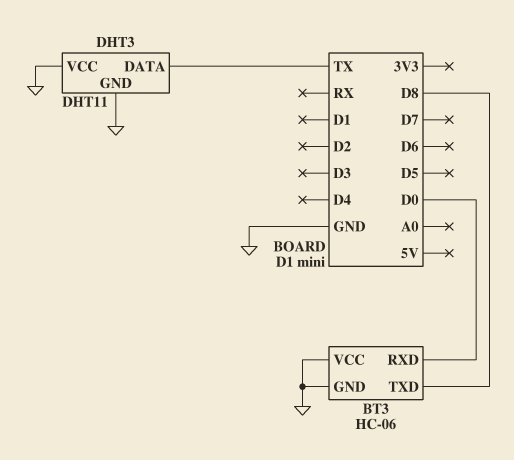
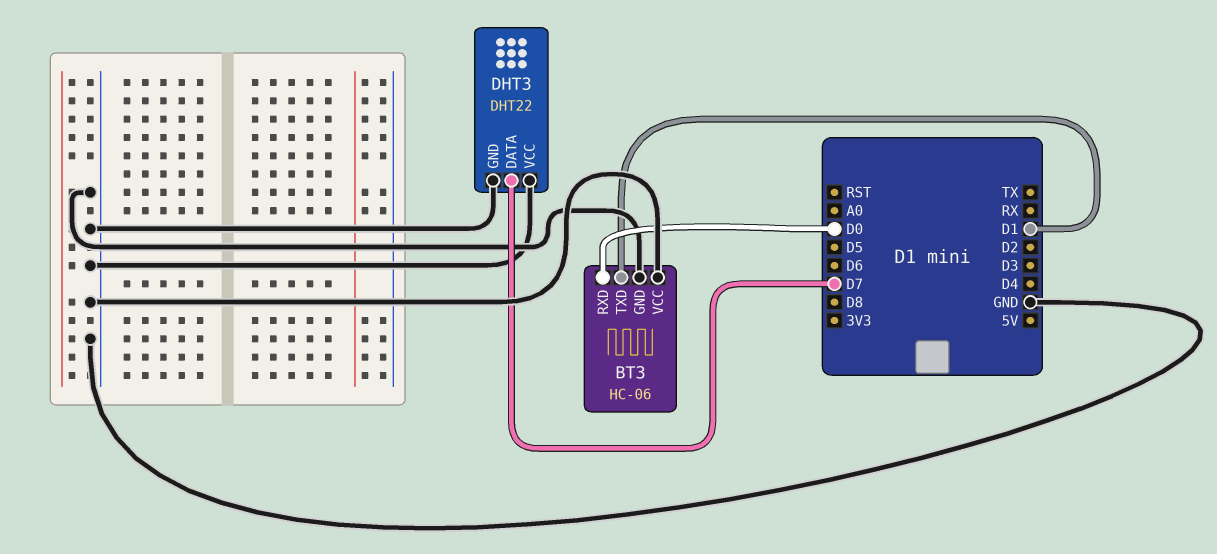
BT3 pin TXD: D8 -> D1
DHT3: DHT11 -> DHT22
DHT3 pin DATA: TX -> D7

